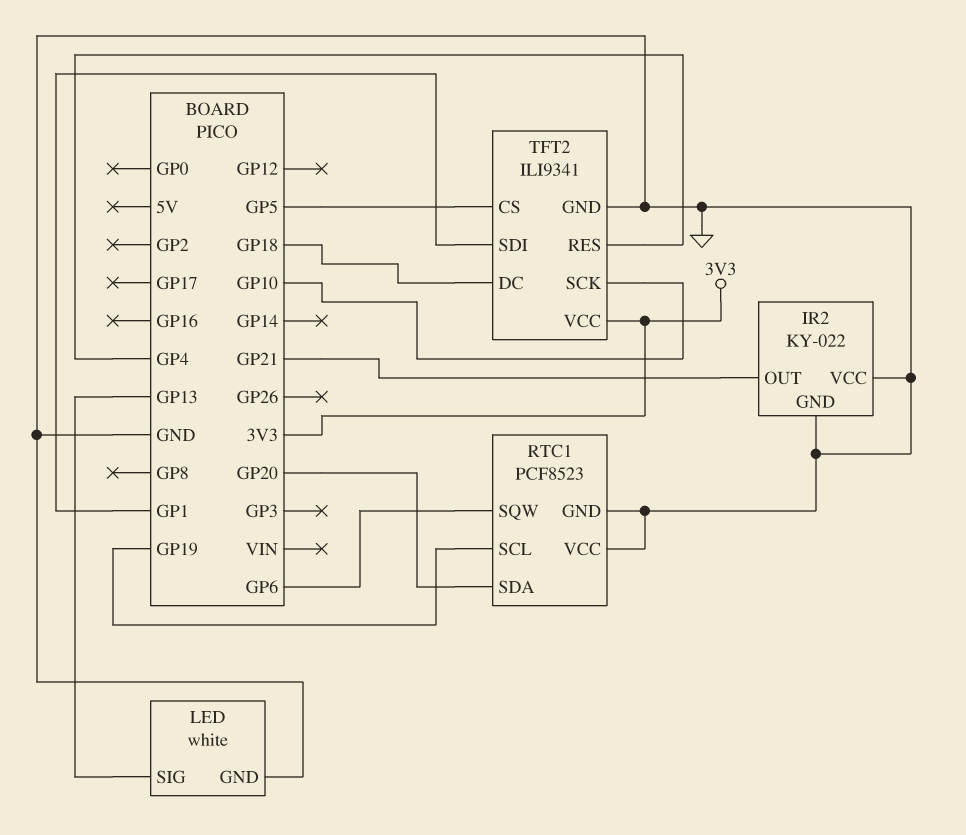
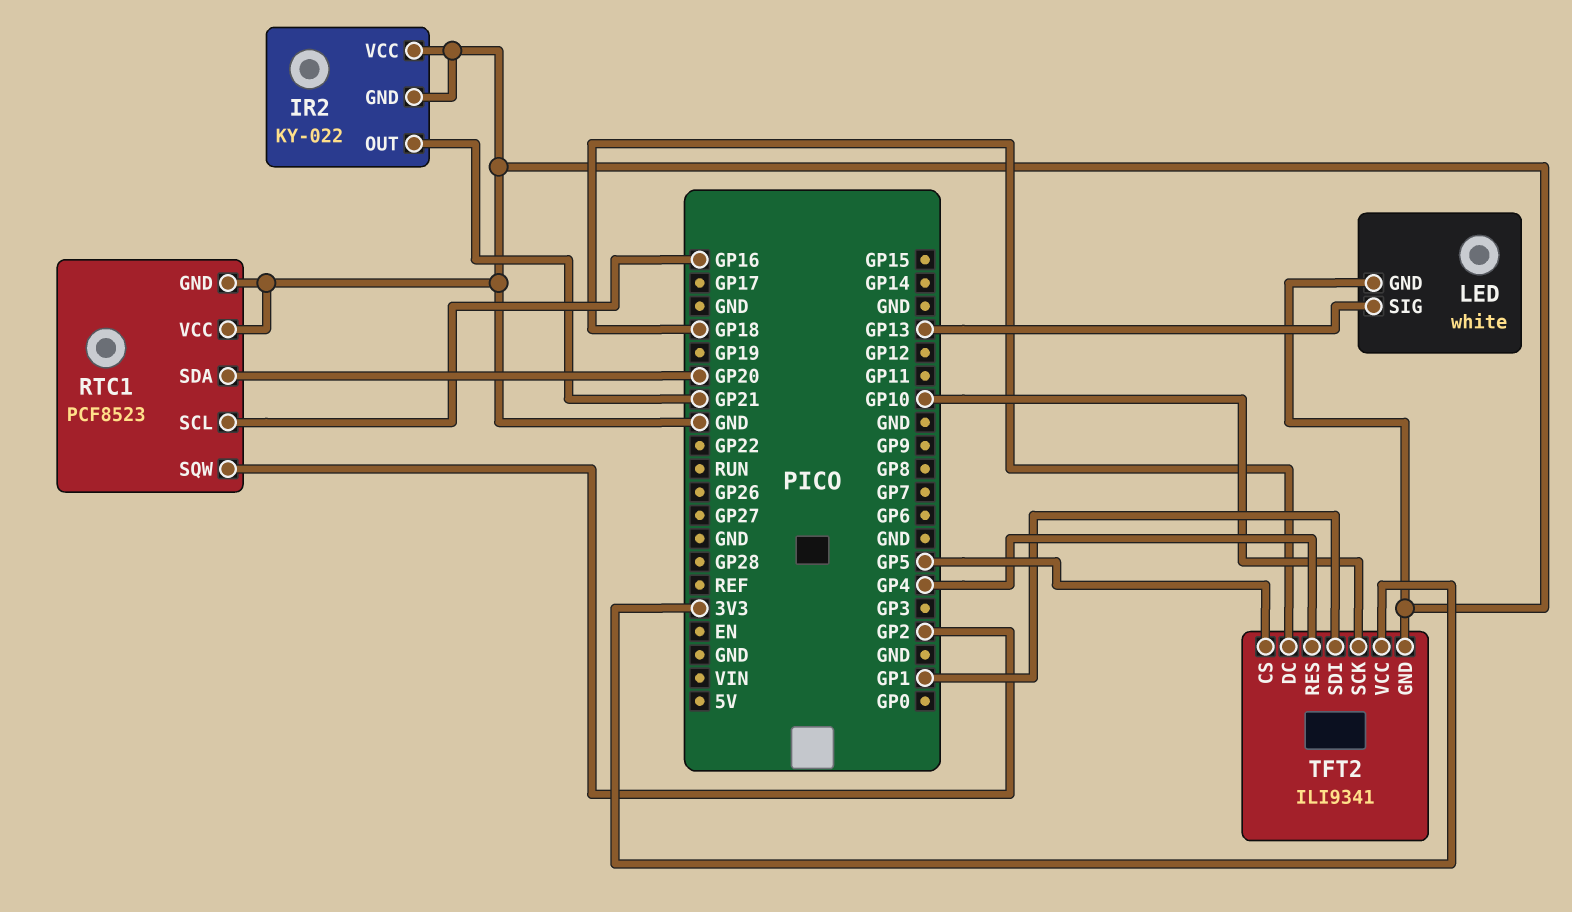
RTC1 pin SCL: GP19 -> GP16
RTC1 pin SQW: GP6 -> GP2

